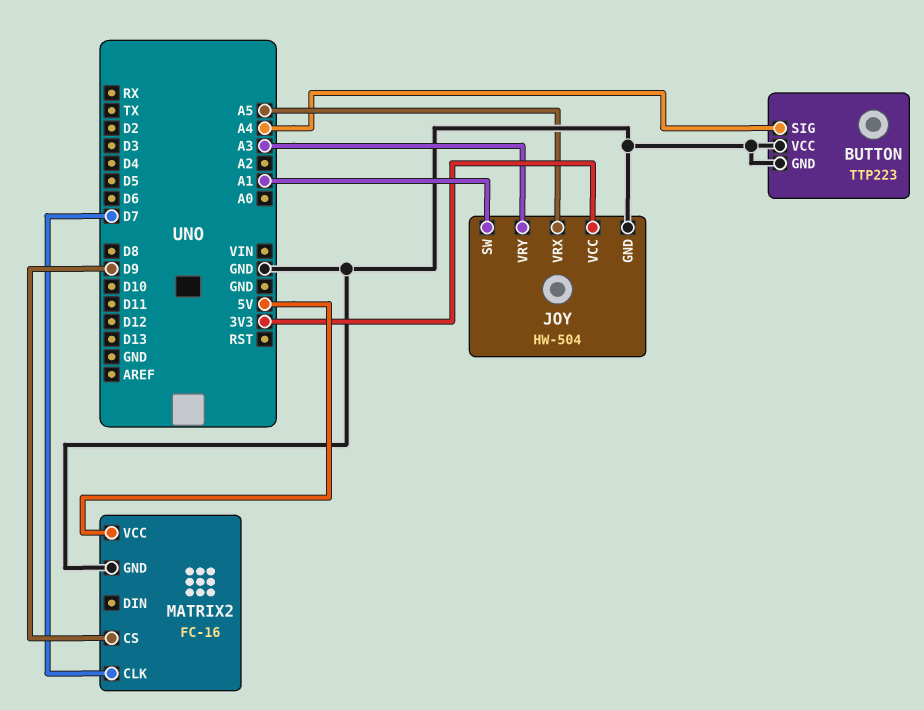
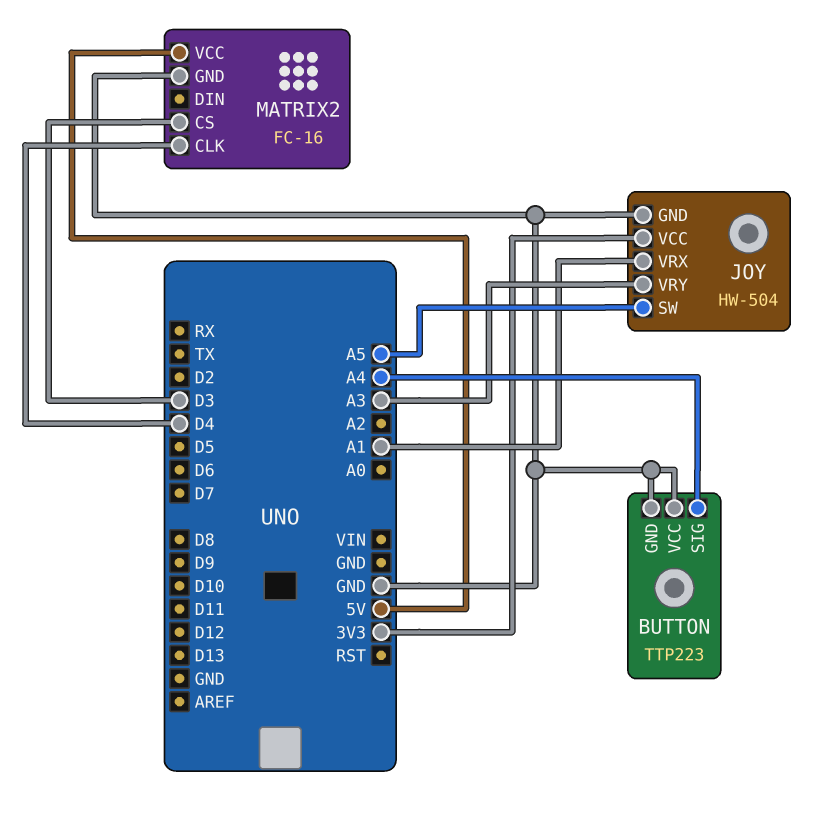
JOY pin SW: A1 -> A5
JOY pin VRX: A5 -> A1
MATRIX2 pin CLK: D7 -> D4
MATRIX2 pin CS: D9 -> D3

